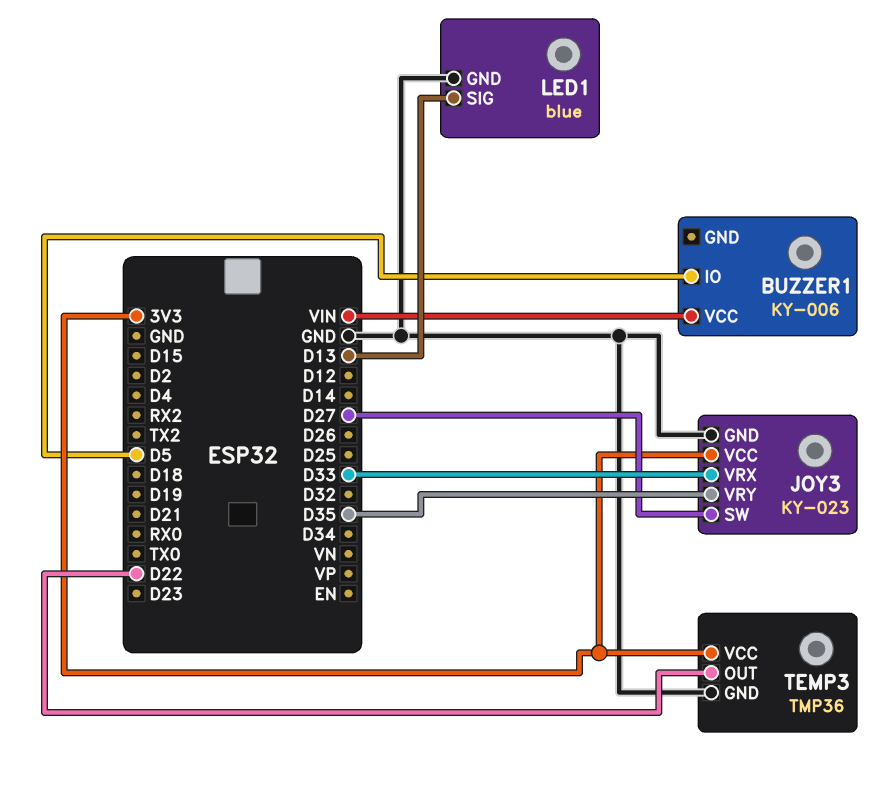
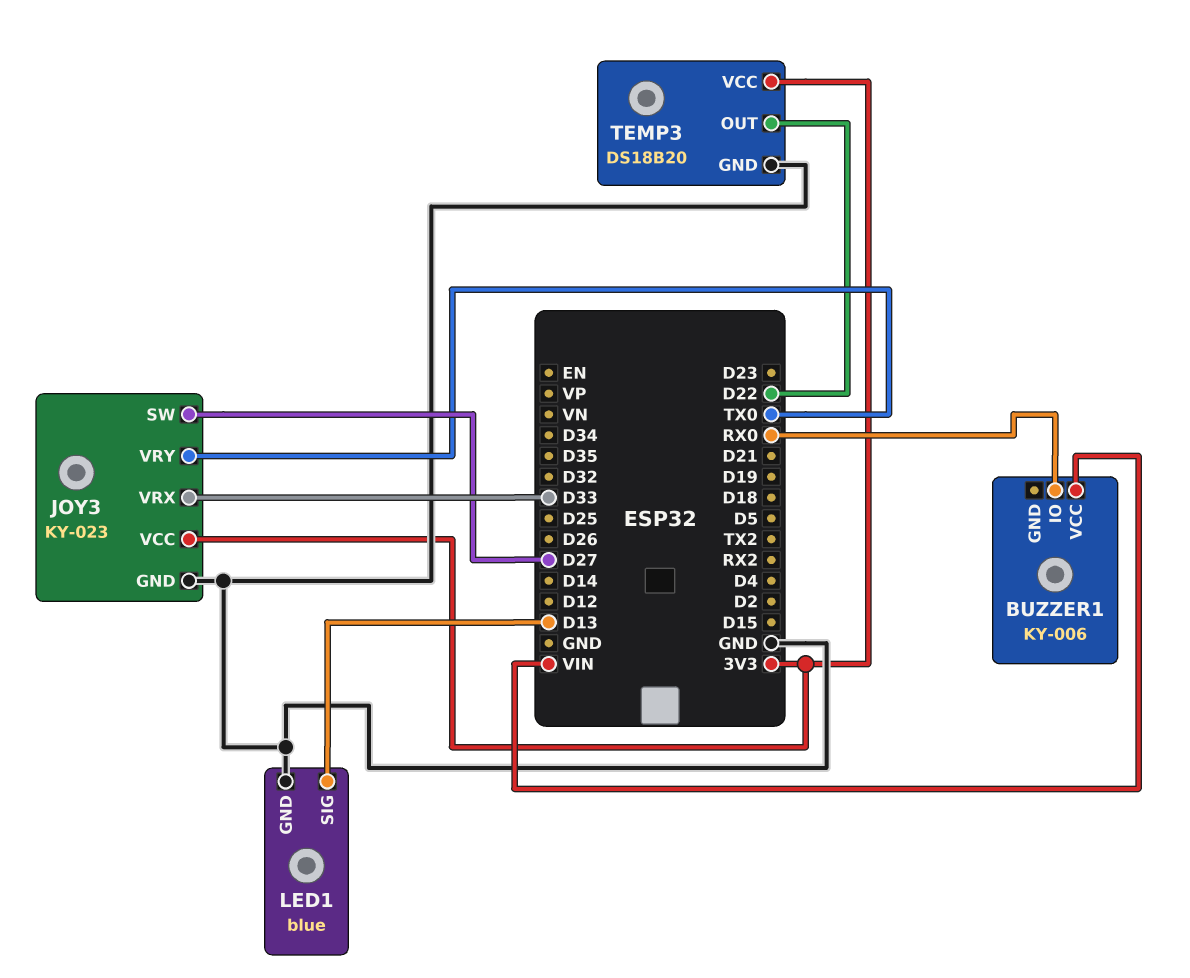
BUZZER1 pin IO: D5 -> RX0
JOY3 pin VRY: D35 -> TX0
TEMP3: TMP36 -> DS18B20

